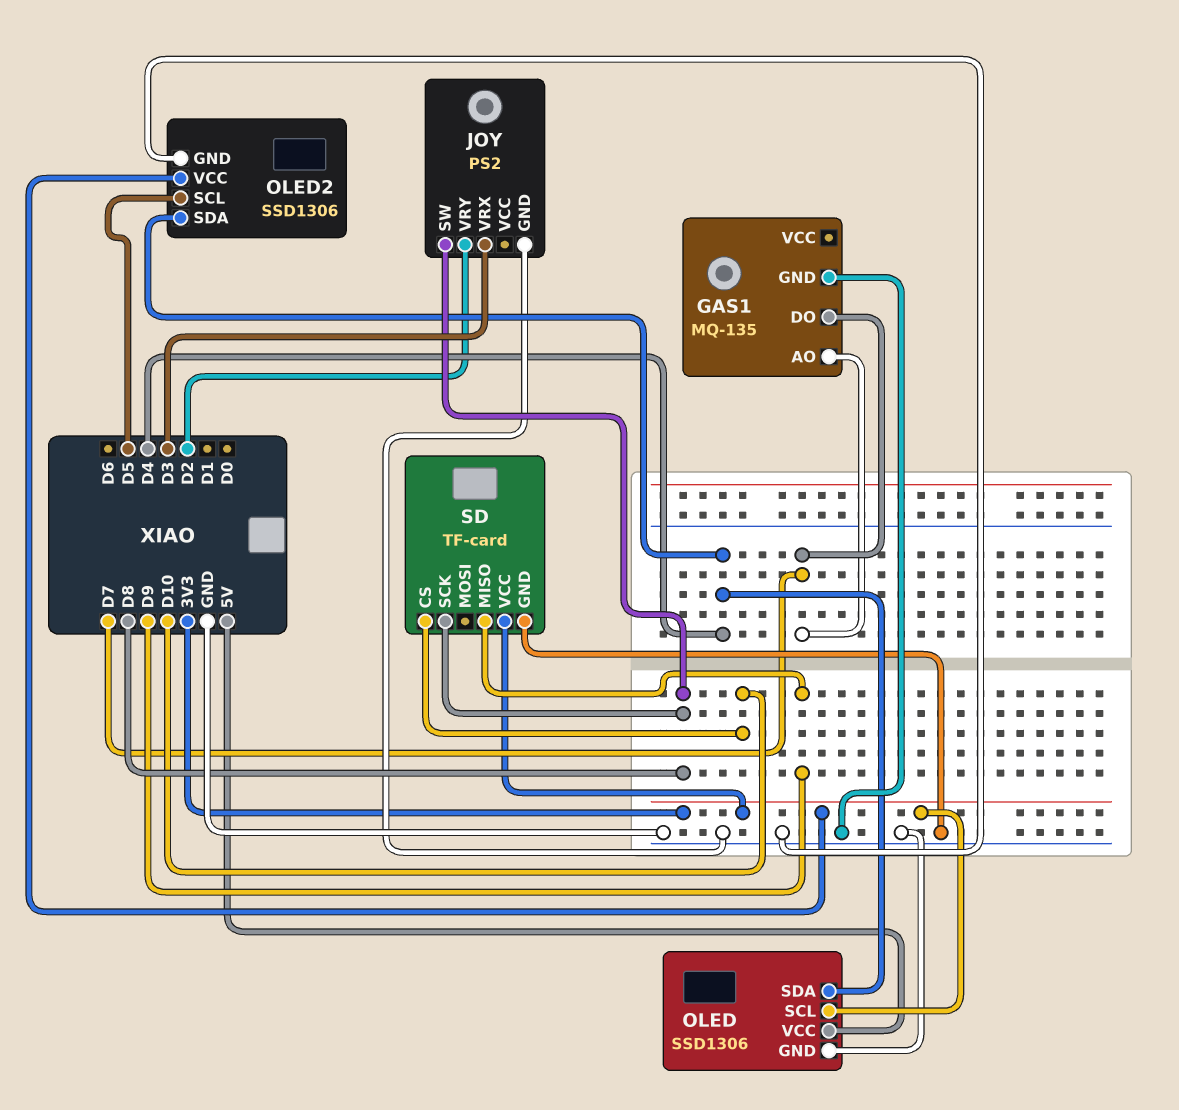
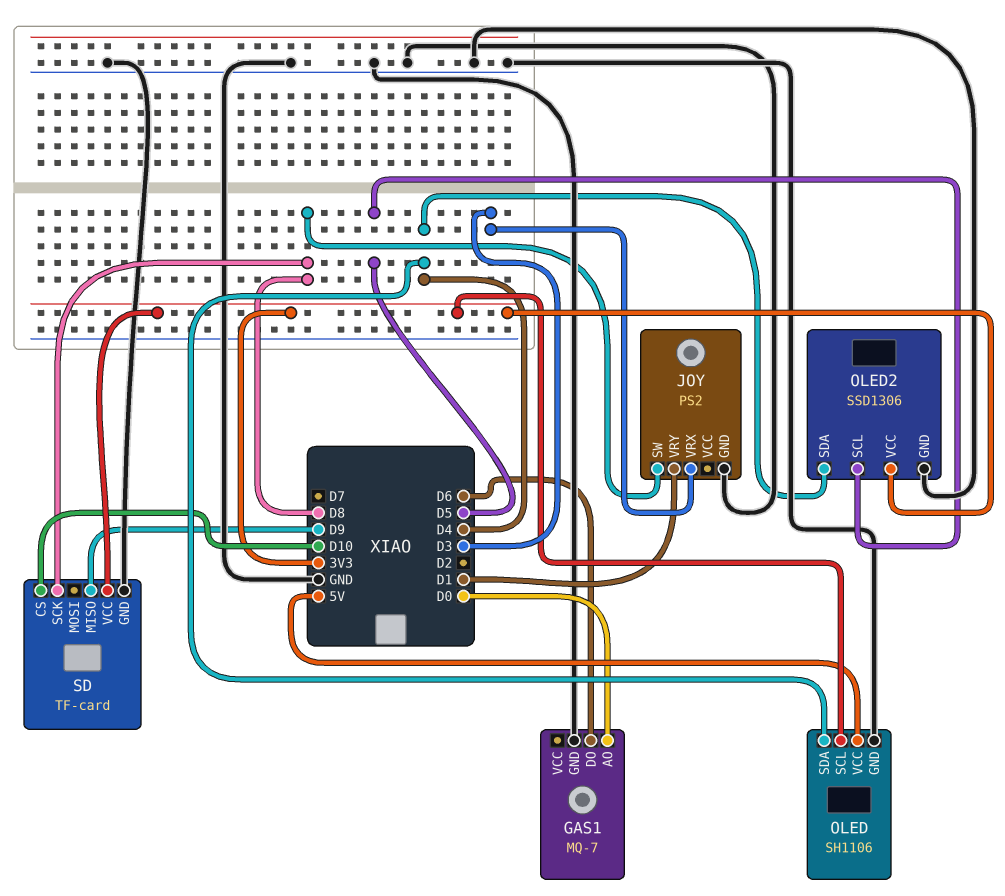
GAS1: MQ-135 -> MQ-7
GAS1 pin AO: D7 -> D0
GAS1 pin DO: D7 -> D6
JOY pin VRY: D2 -> D1
OLED: SSD1306 -> SH1106

